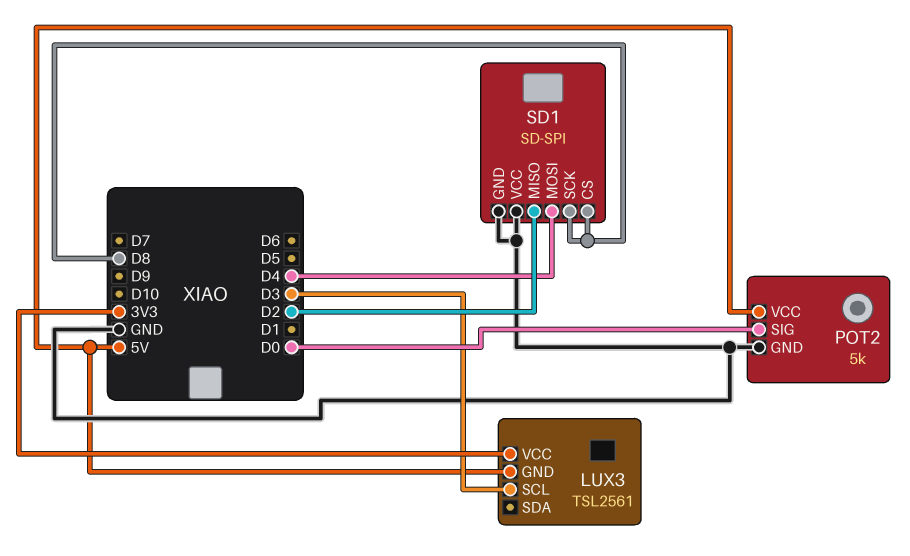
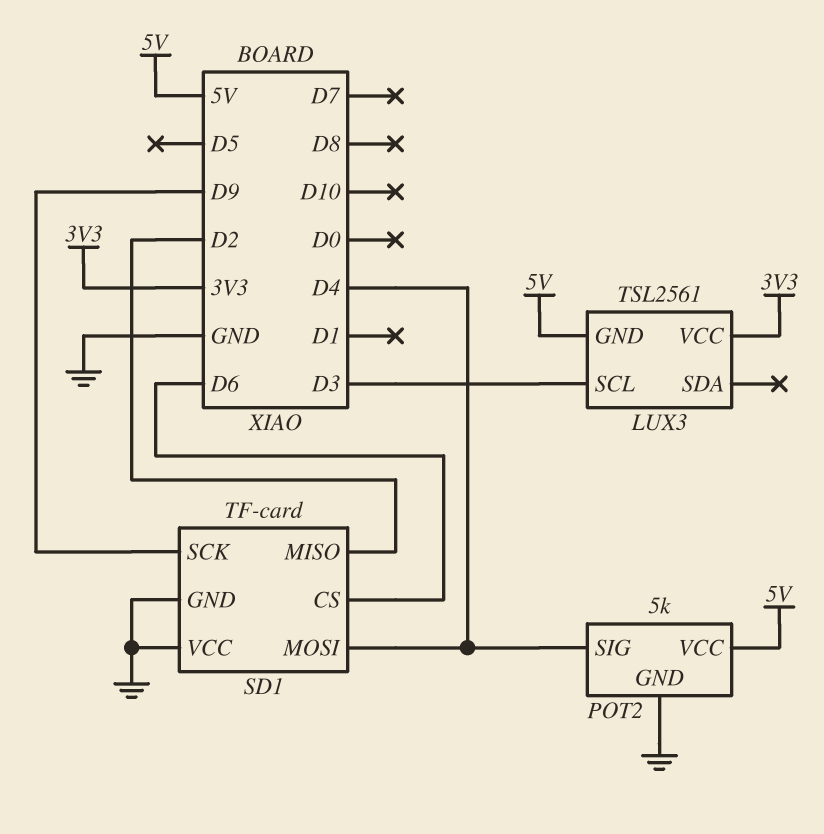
POT2 pin SIG: D0 -> D4
SD1: SD-SPI -> TF-card
SD1 pin CS: D8 -> D6
SD1 pin SCK: D8 -> D9

